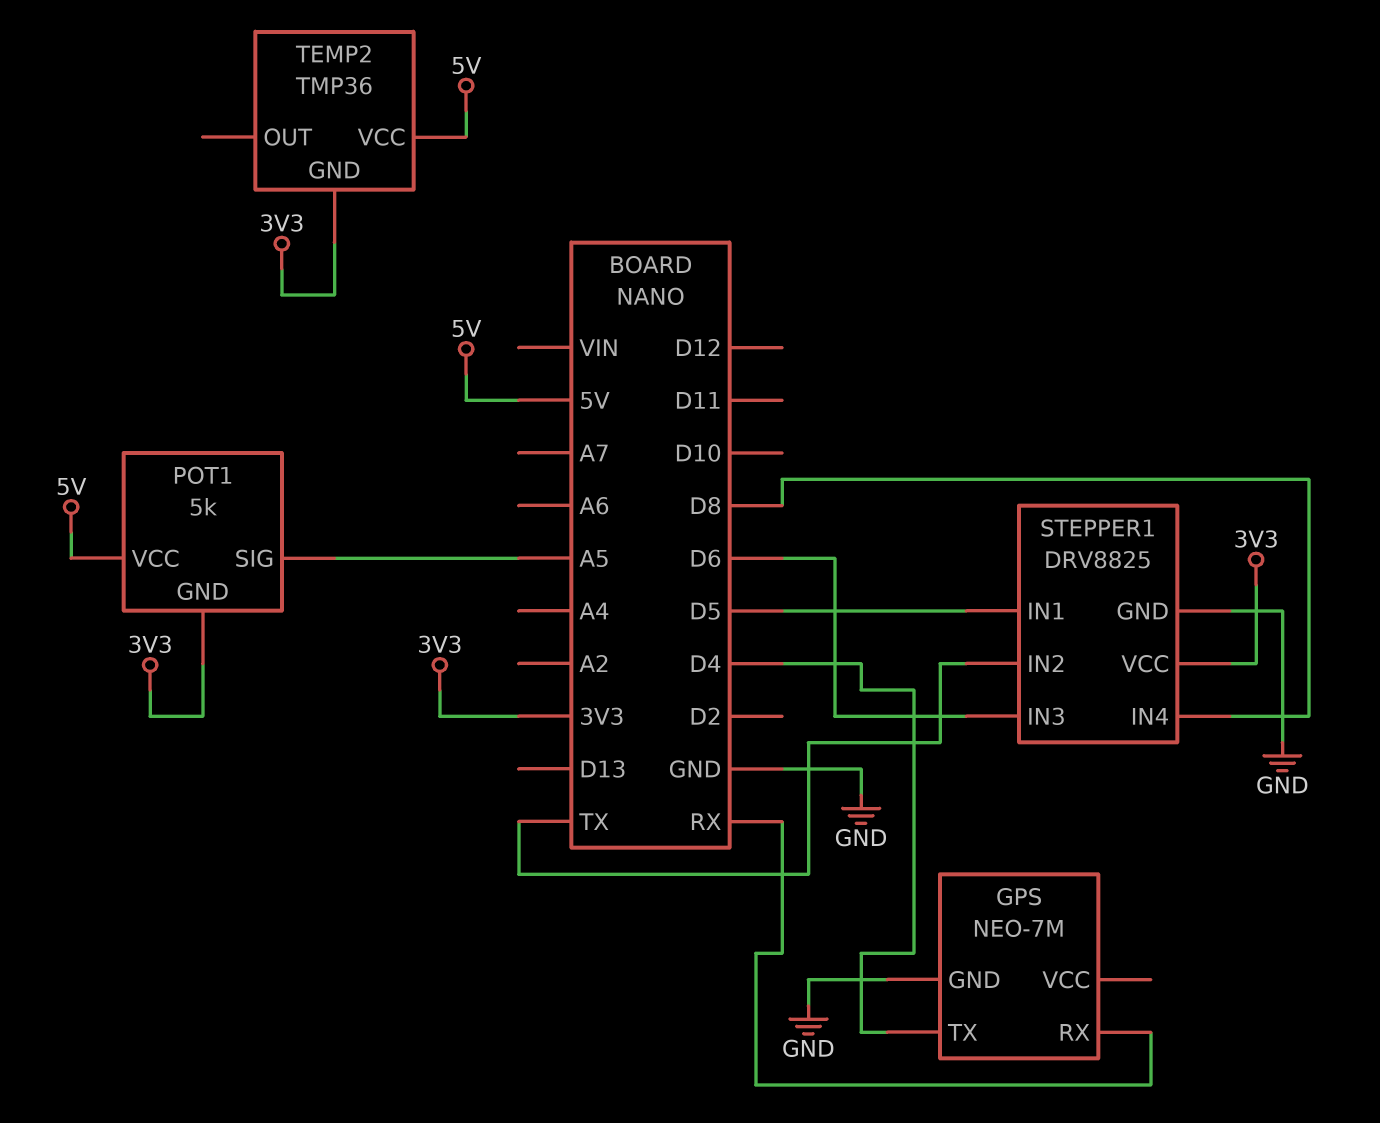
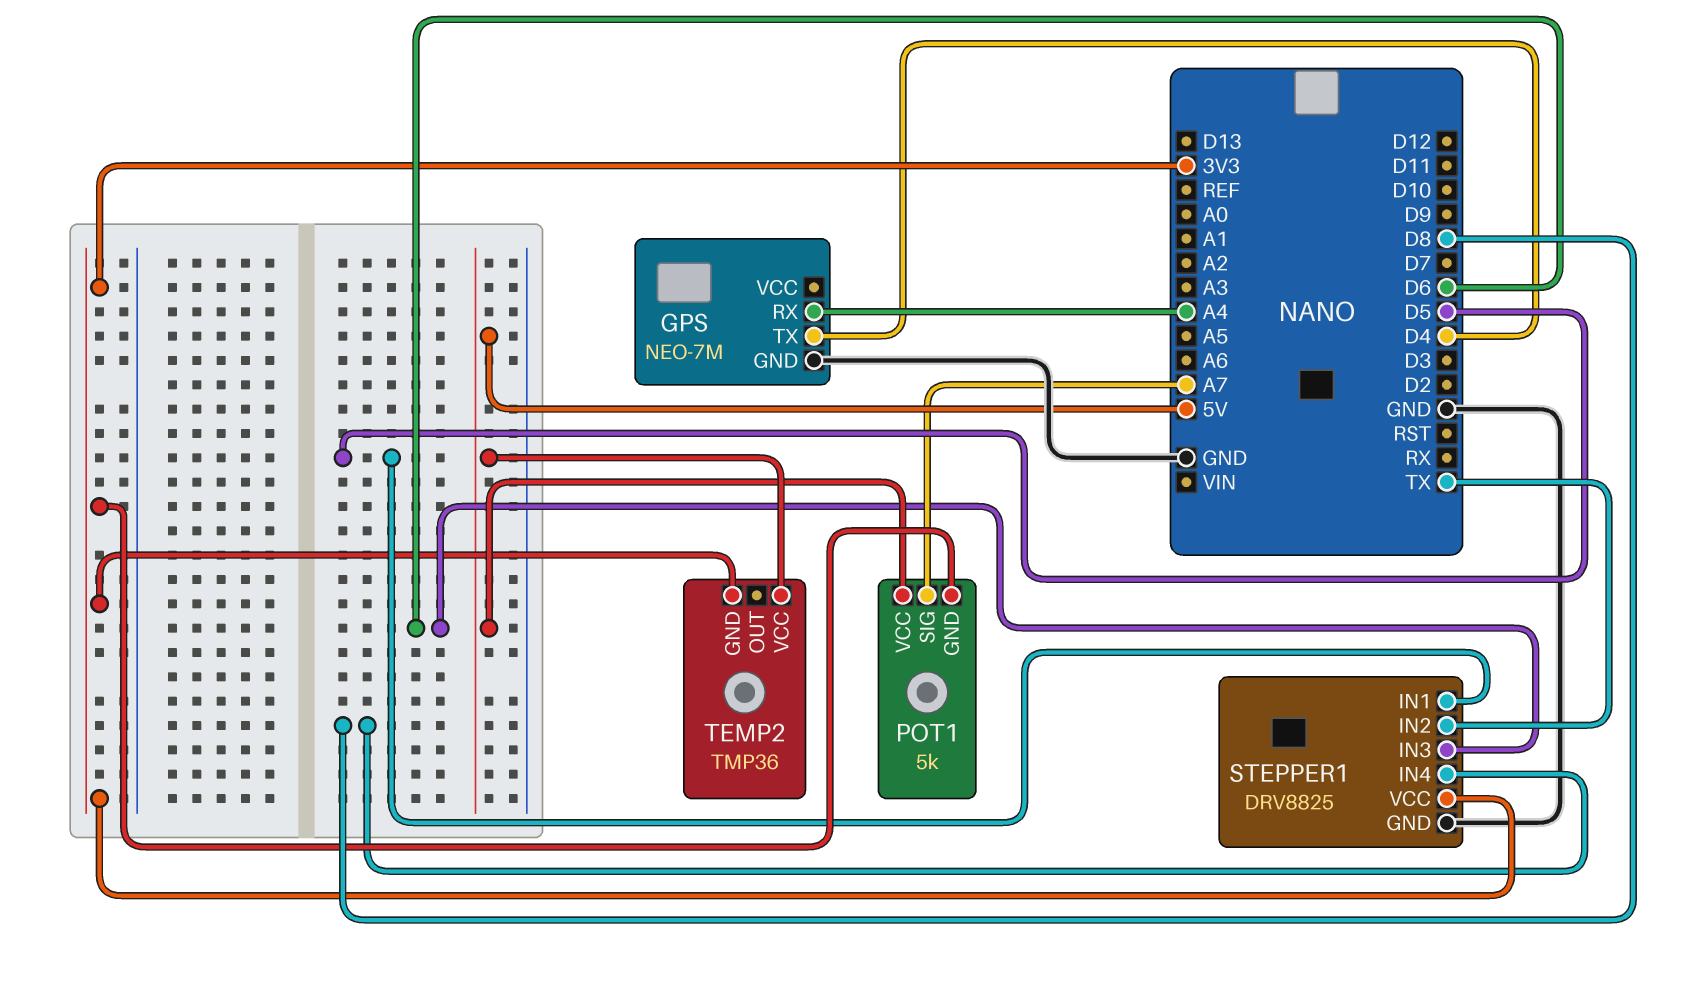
GPS pin RX: RX -> A4
POT1 pin SIG: A5 -> A7

